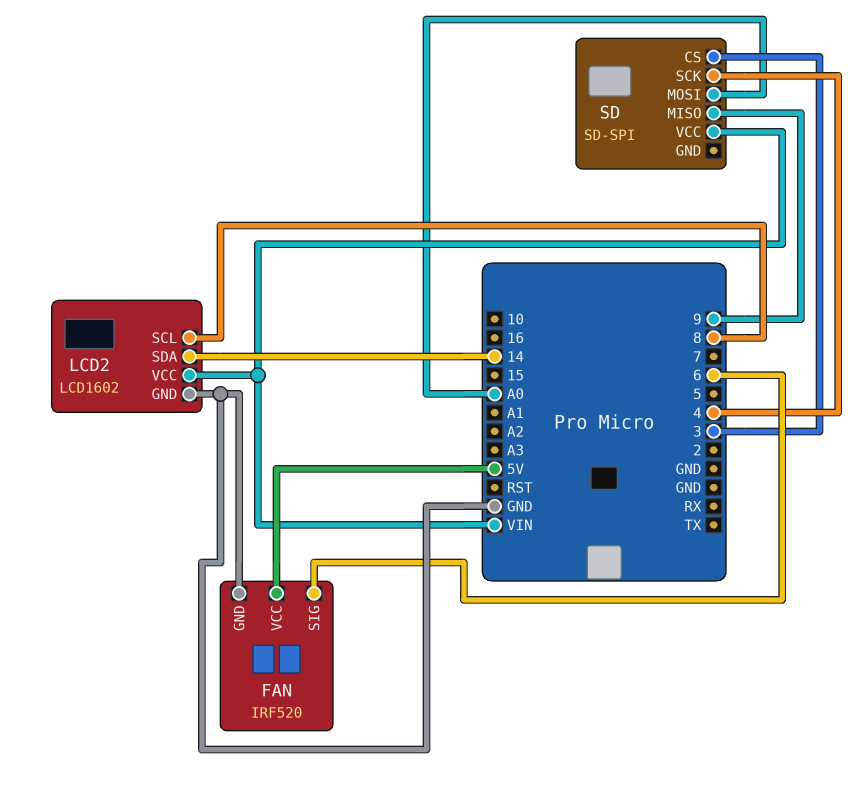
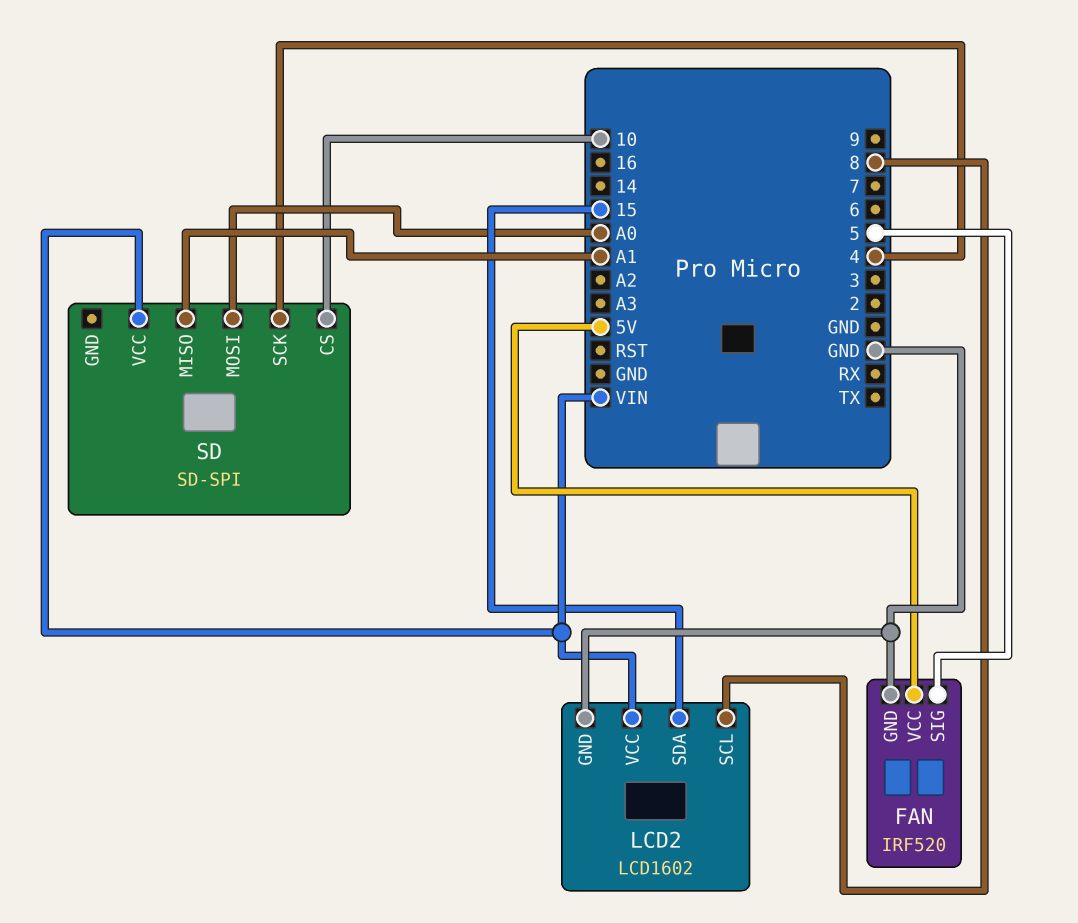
FAN pin SIG: 6 -> 5
LCD2 pin SDA: 14 -> 15
SD pin CS: 3 -> 10
SD pin MISO: 9 -> A1

